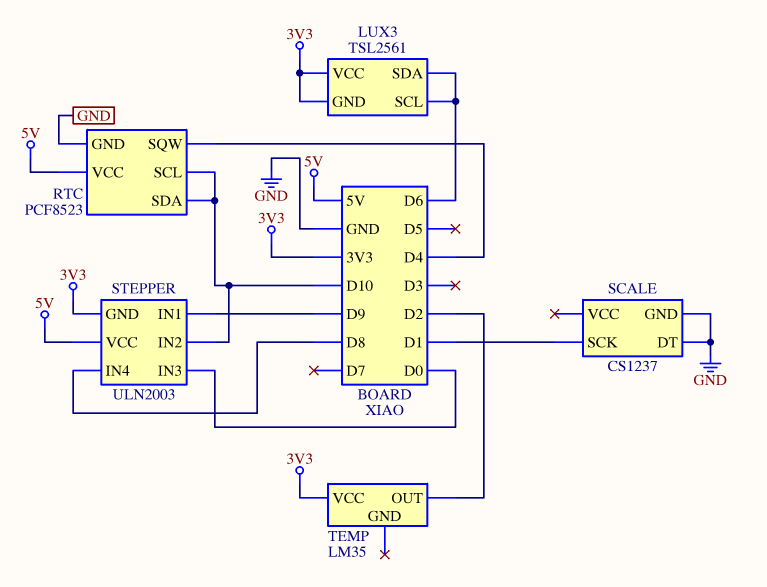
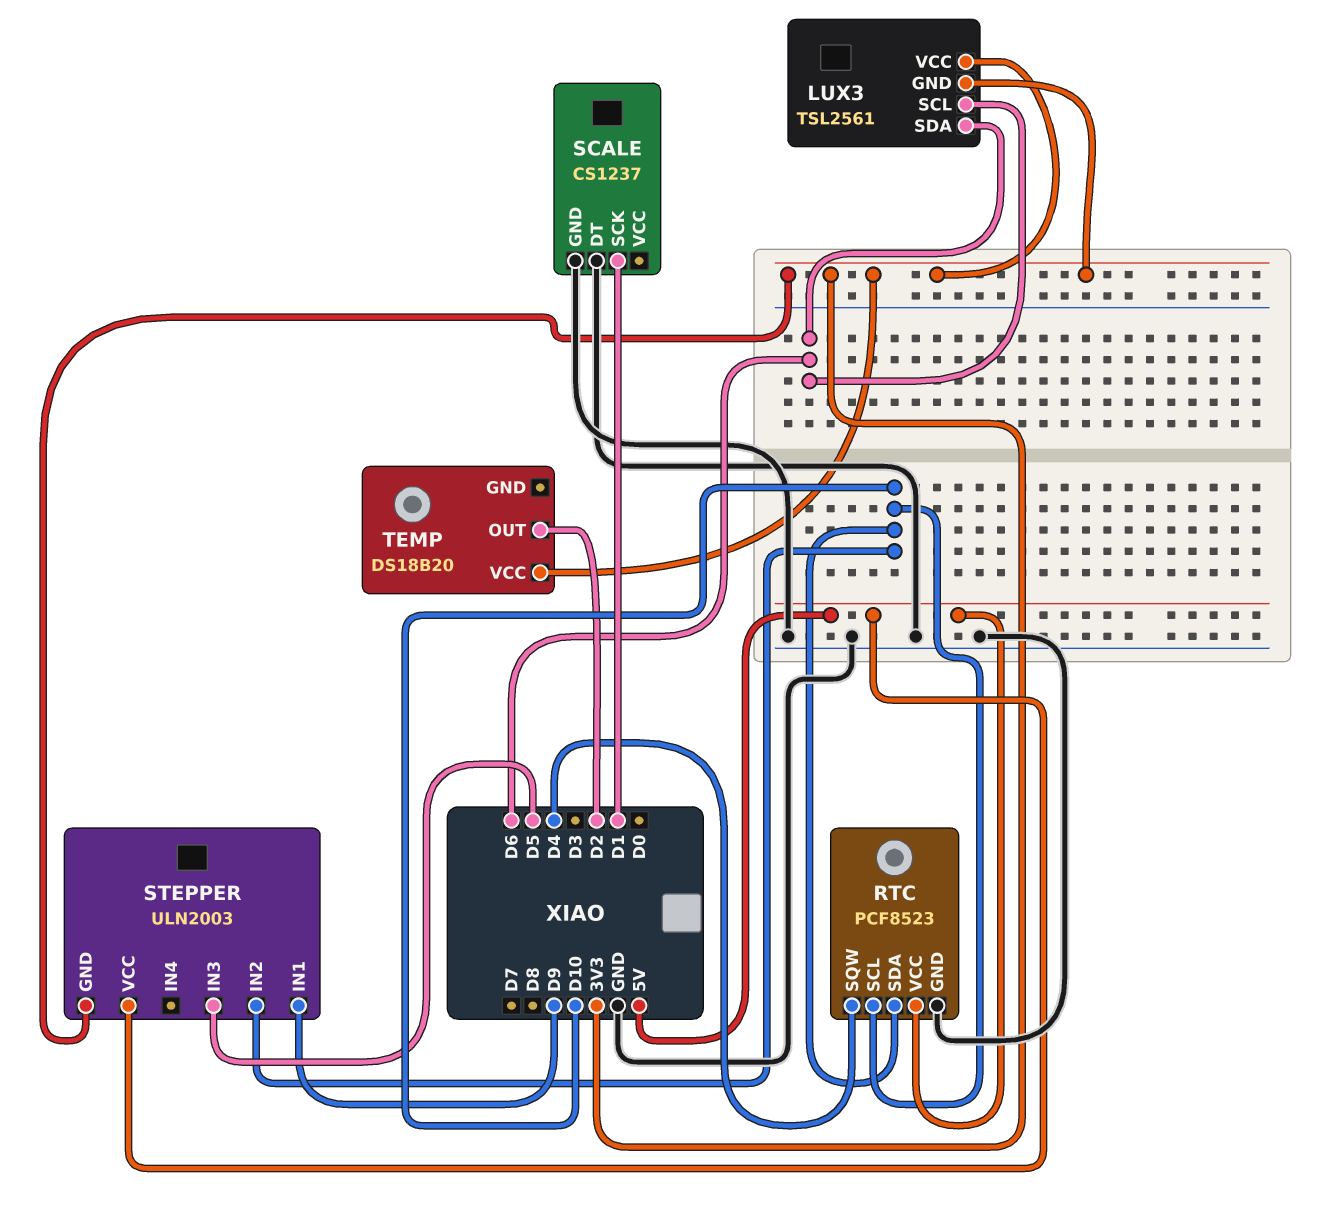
STEPPER pin IN3: D0 -> D5
STEPPER pin IN4: D8 -> none
TEMP: LM35 -> DS18B20

